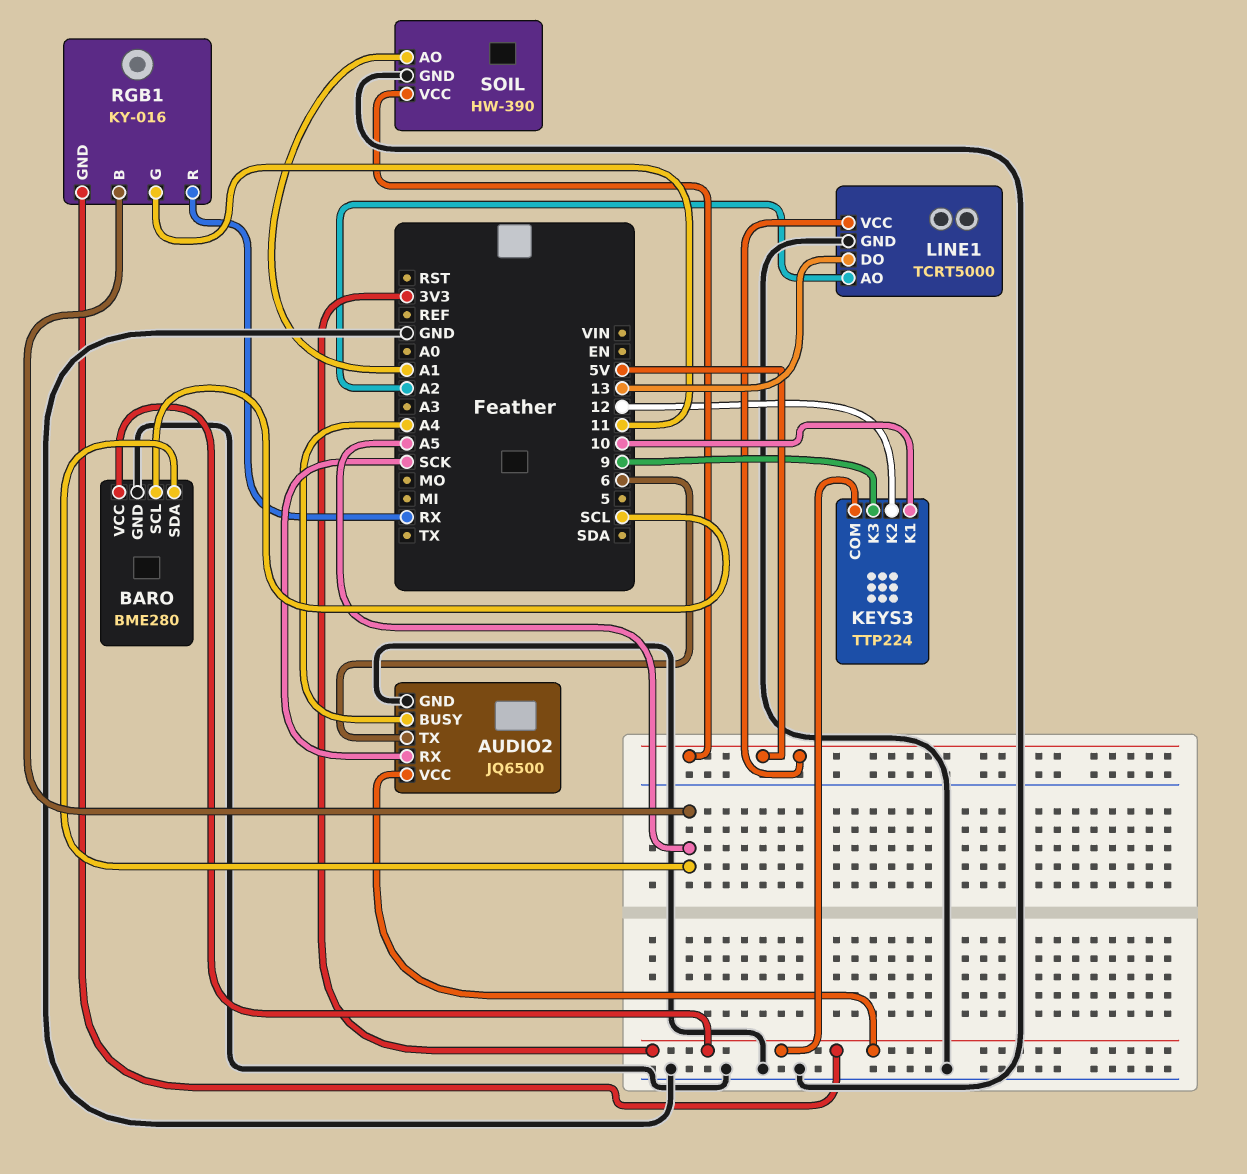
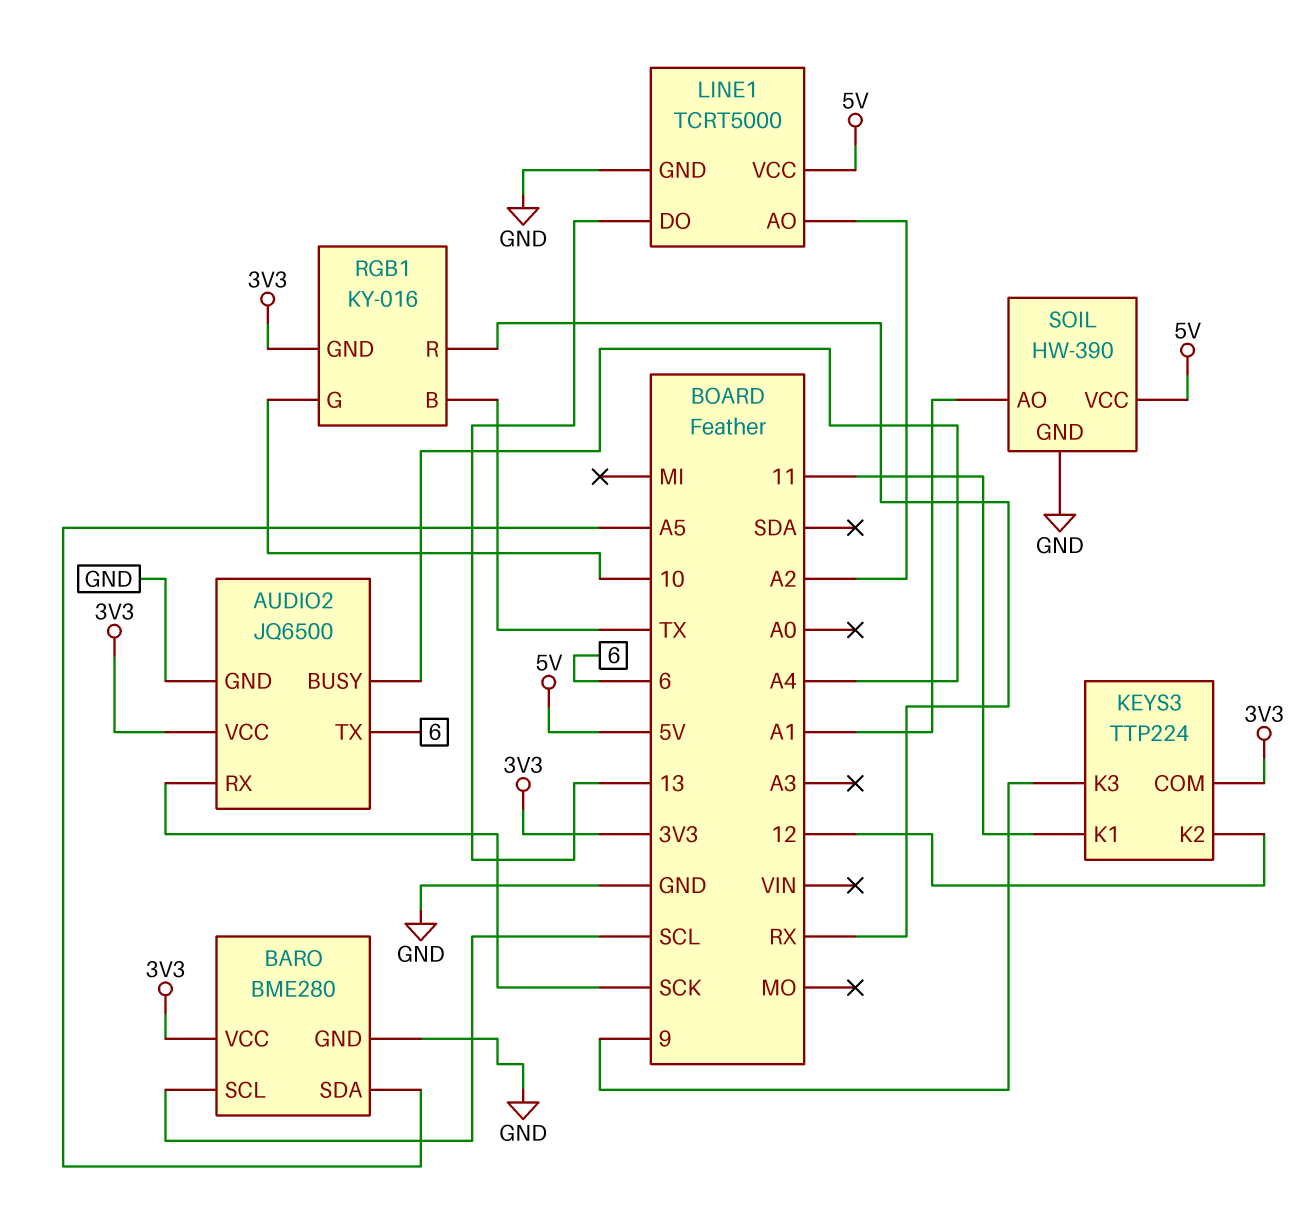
KEYS3 pin K1: 10 -> 11
RGB1 pin B: A5 -> TX
RGB1 pin G: 11 -> 10

